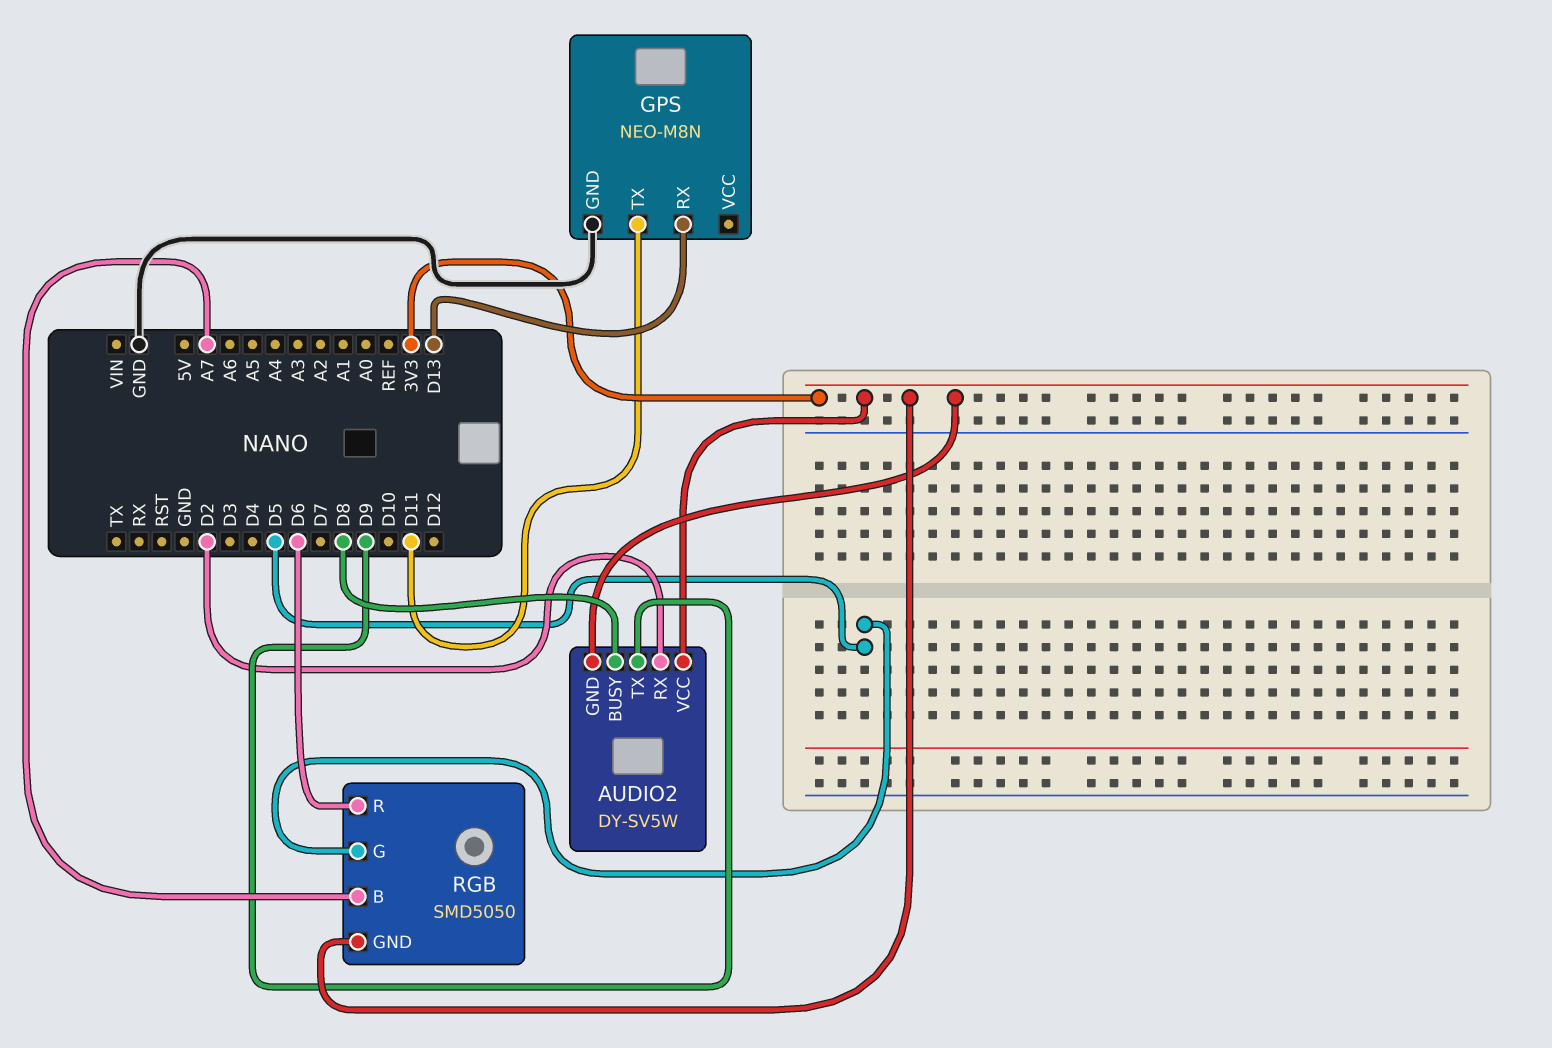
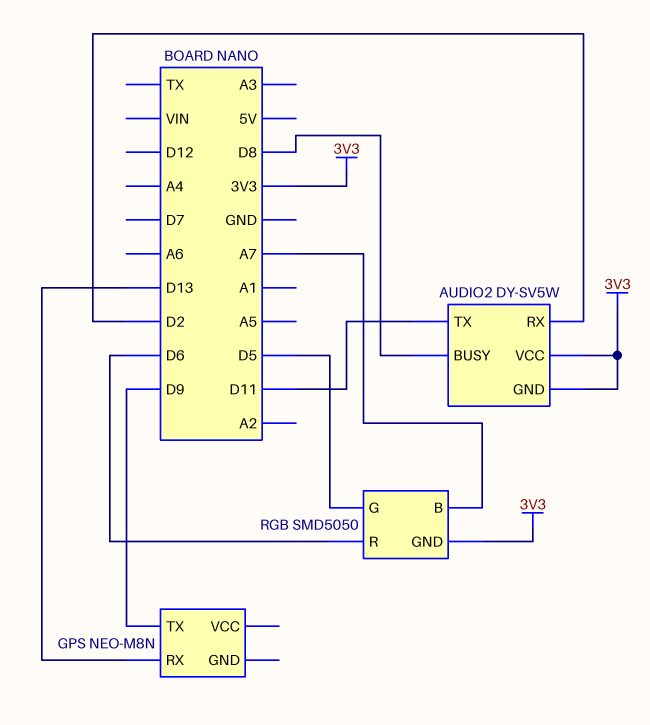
AUDIO2 pin TX: D9 -> D11
GPS pin GND: GND -> none
GPS pin TX: D11 -> D9

